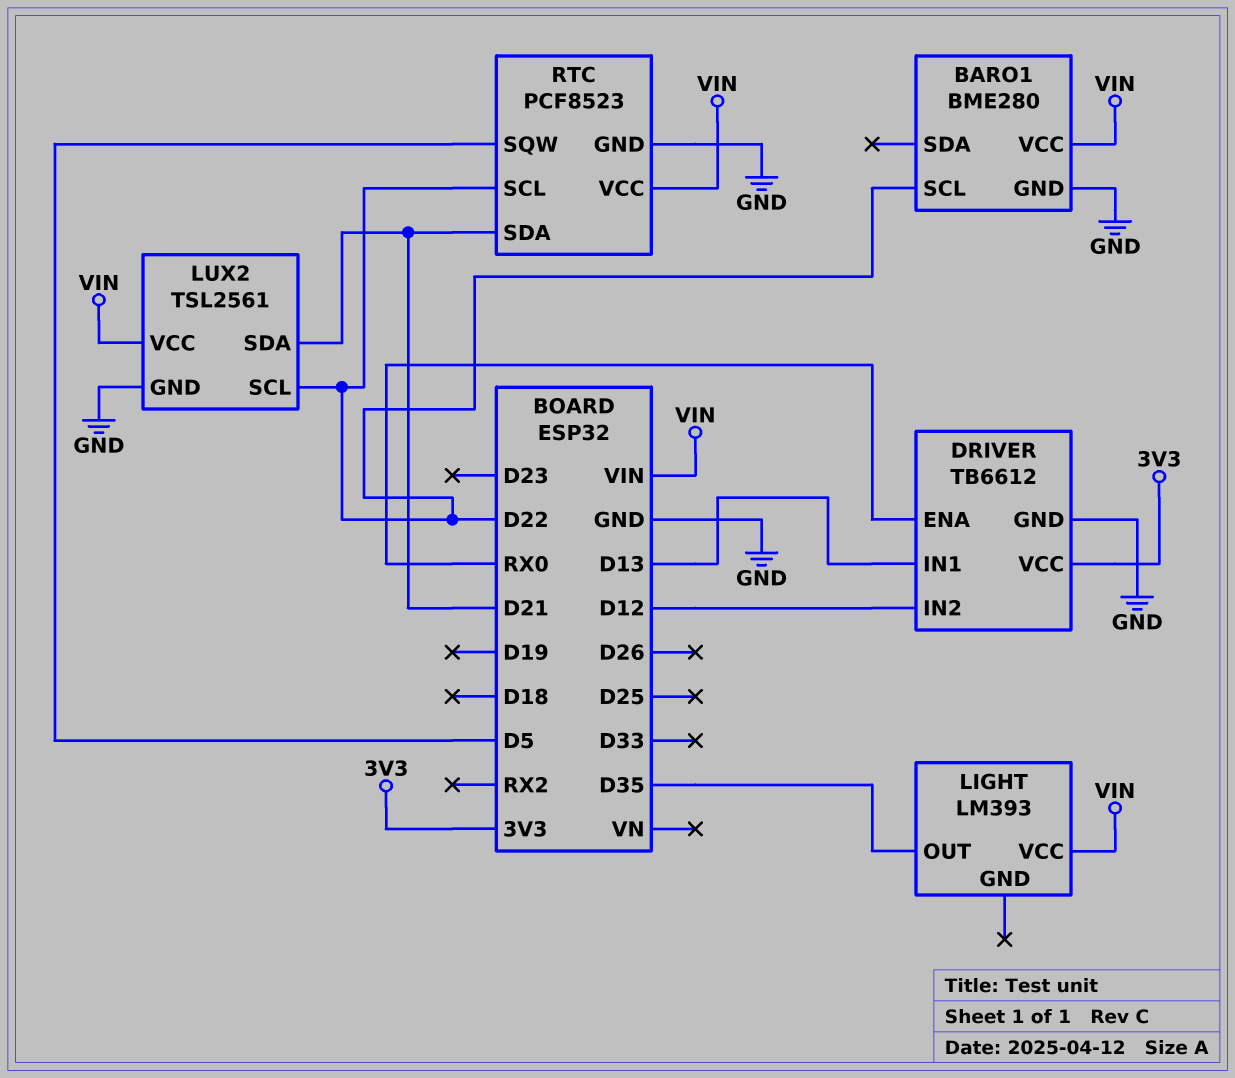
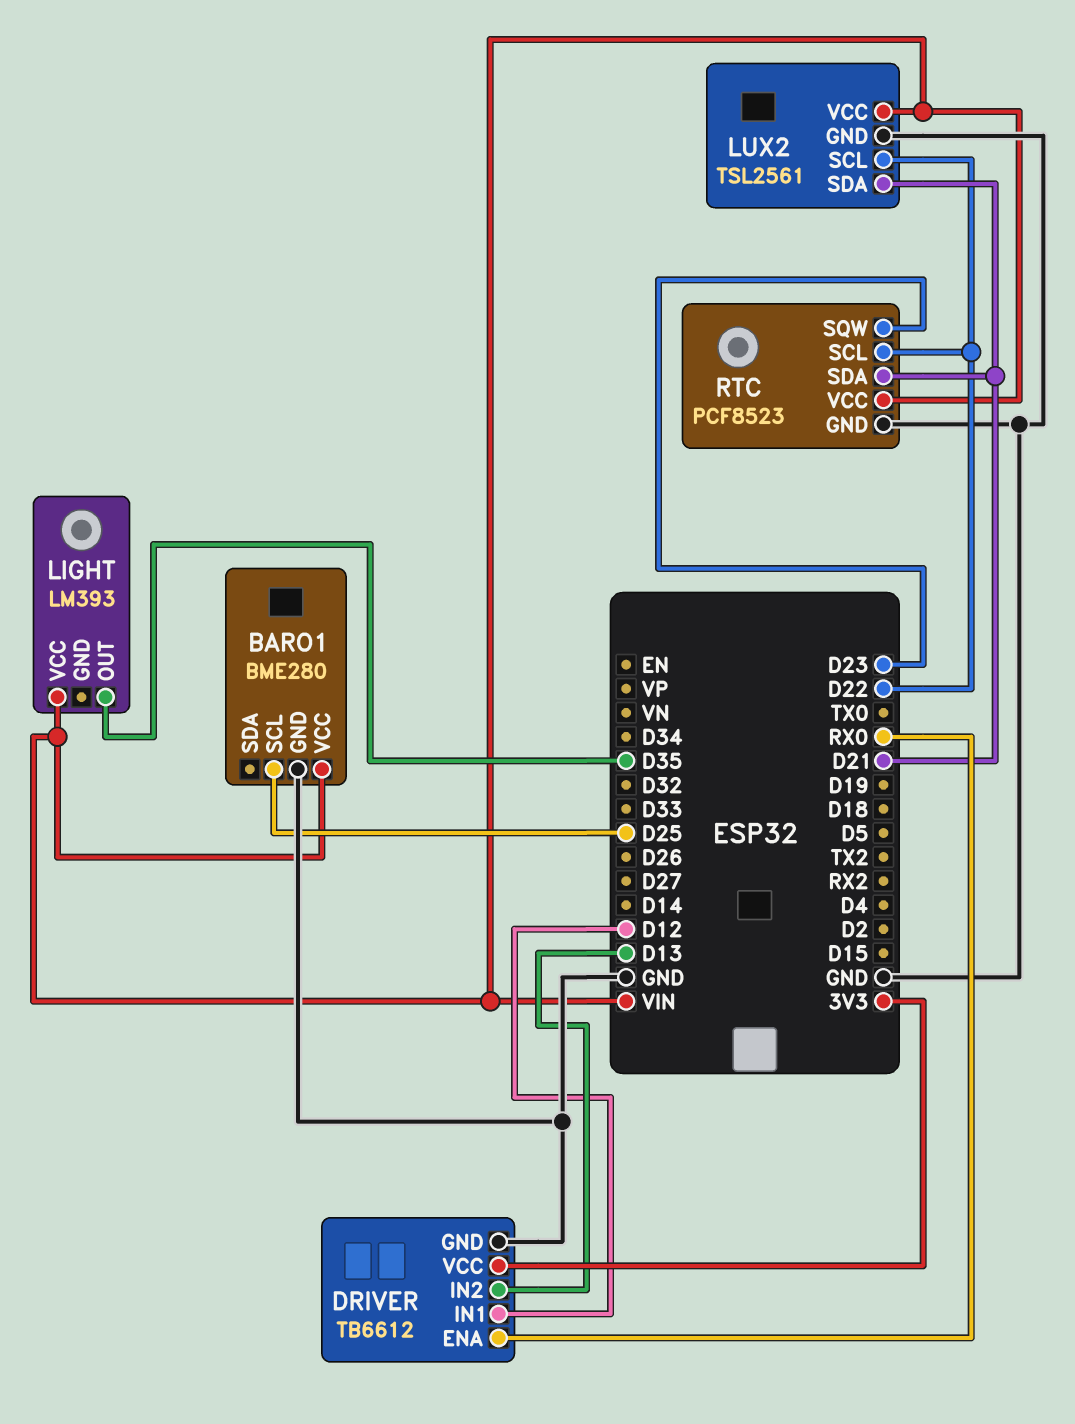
BARO1 pin SCL: D22 -> D25
DRIVER pin IN1: D13 -> D12
DRIVER pin IN2: D12 -> D13
RTC pin SQW: D5 -> D23

